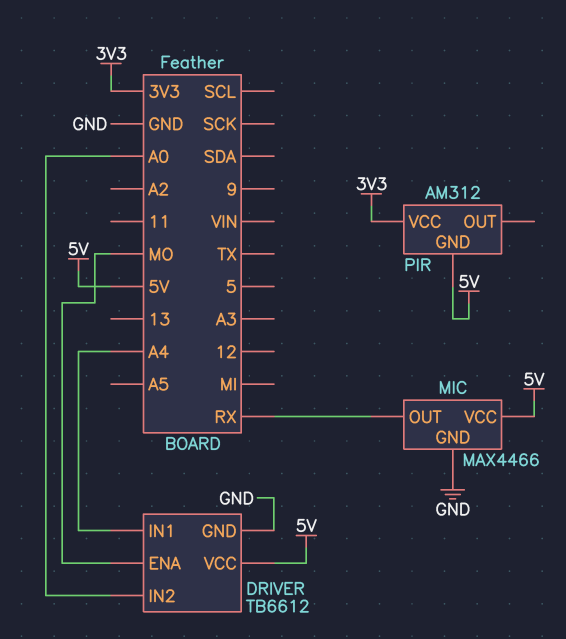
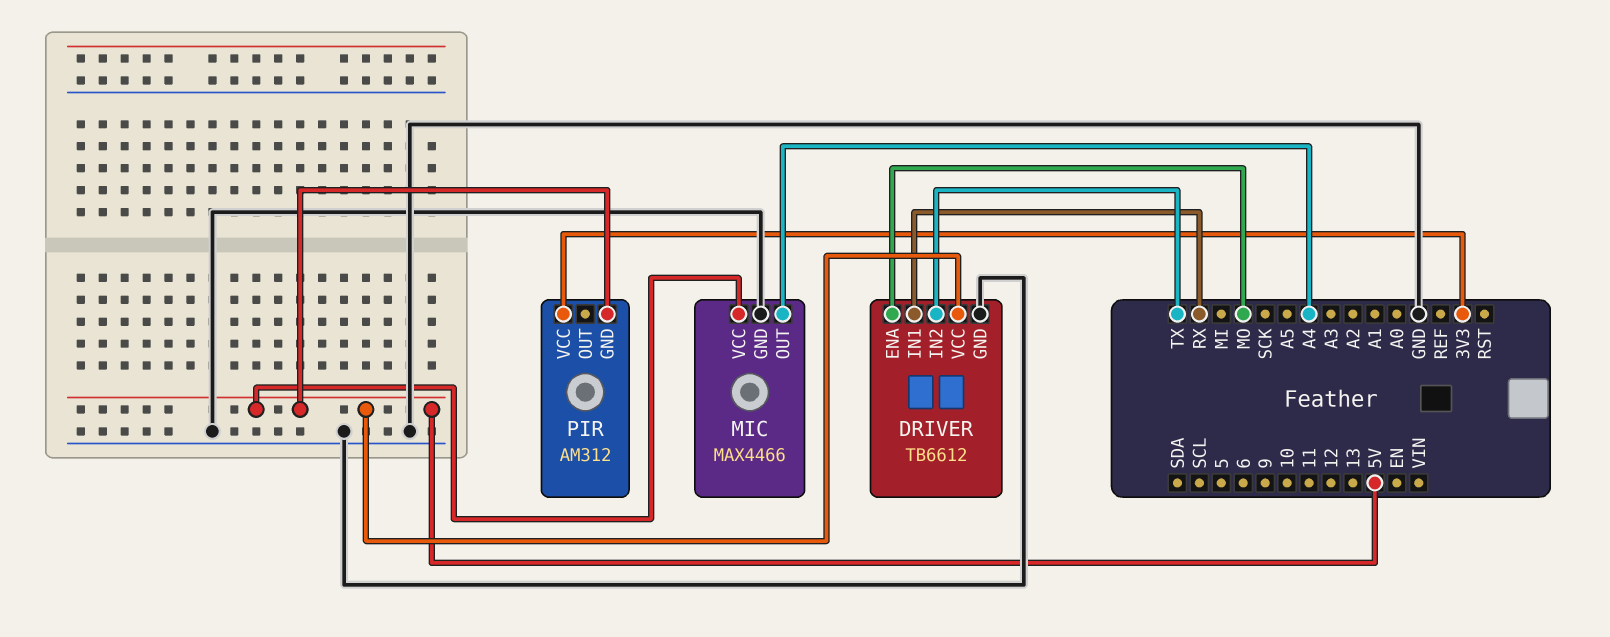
DRIVER pin IN1: A4 -> RX
DRIVER pin IN2: A0 -> TX
MIC pin OUT: RX -> A4

